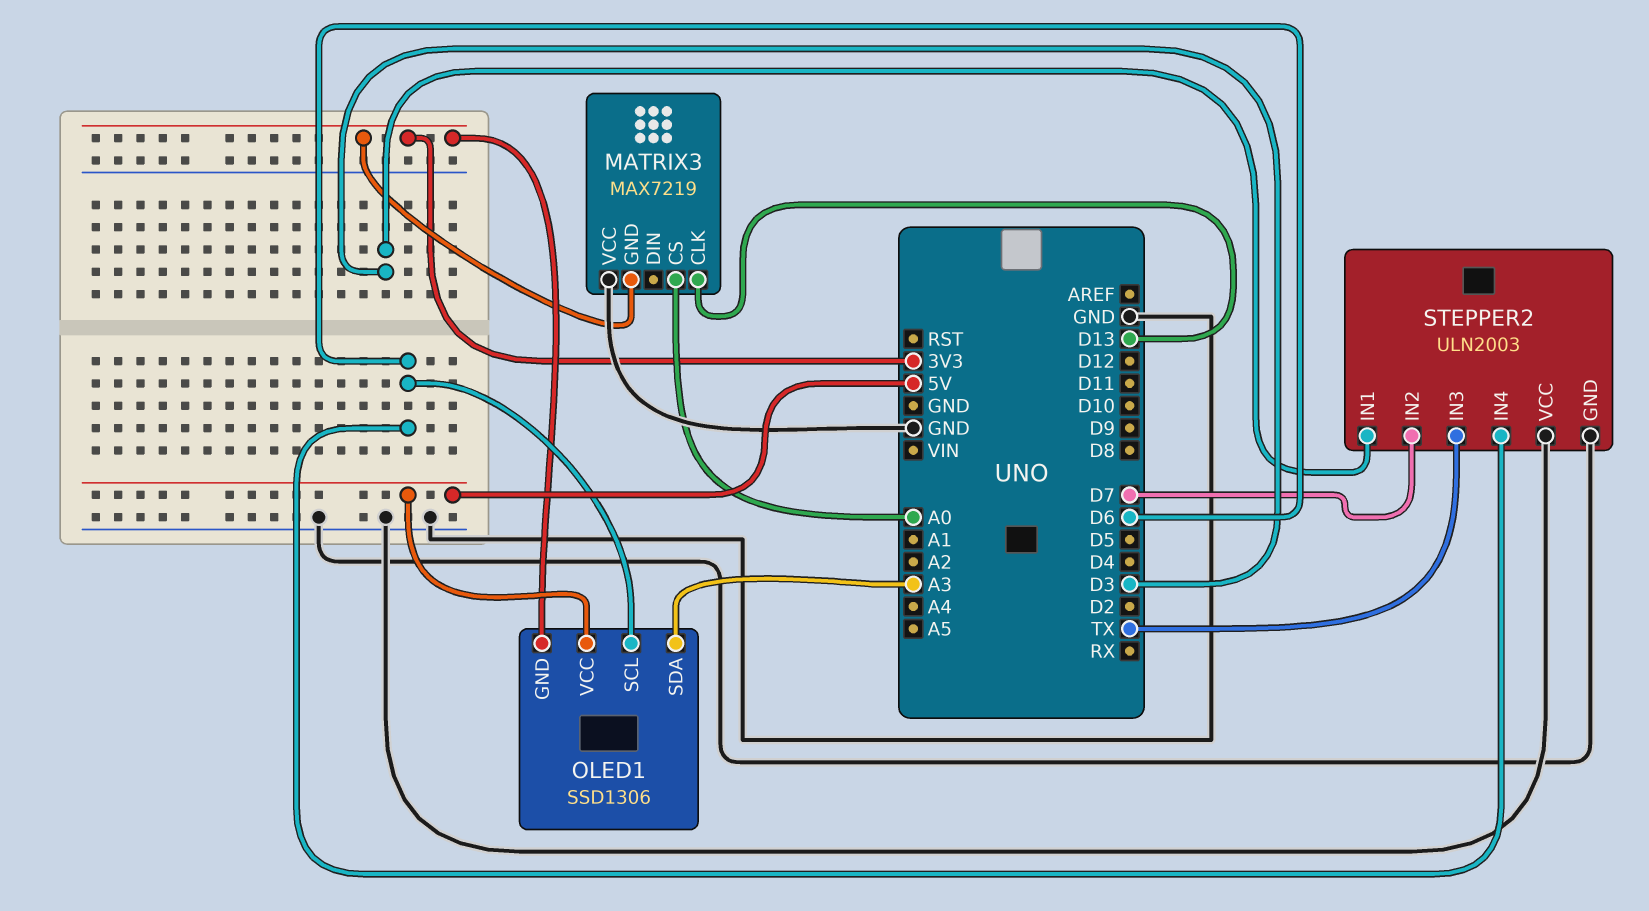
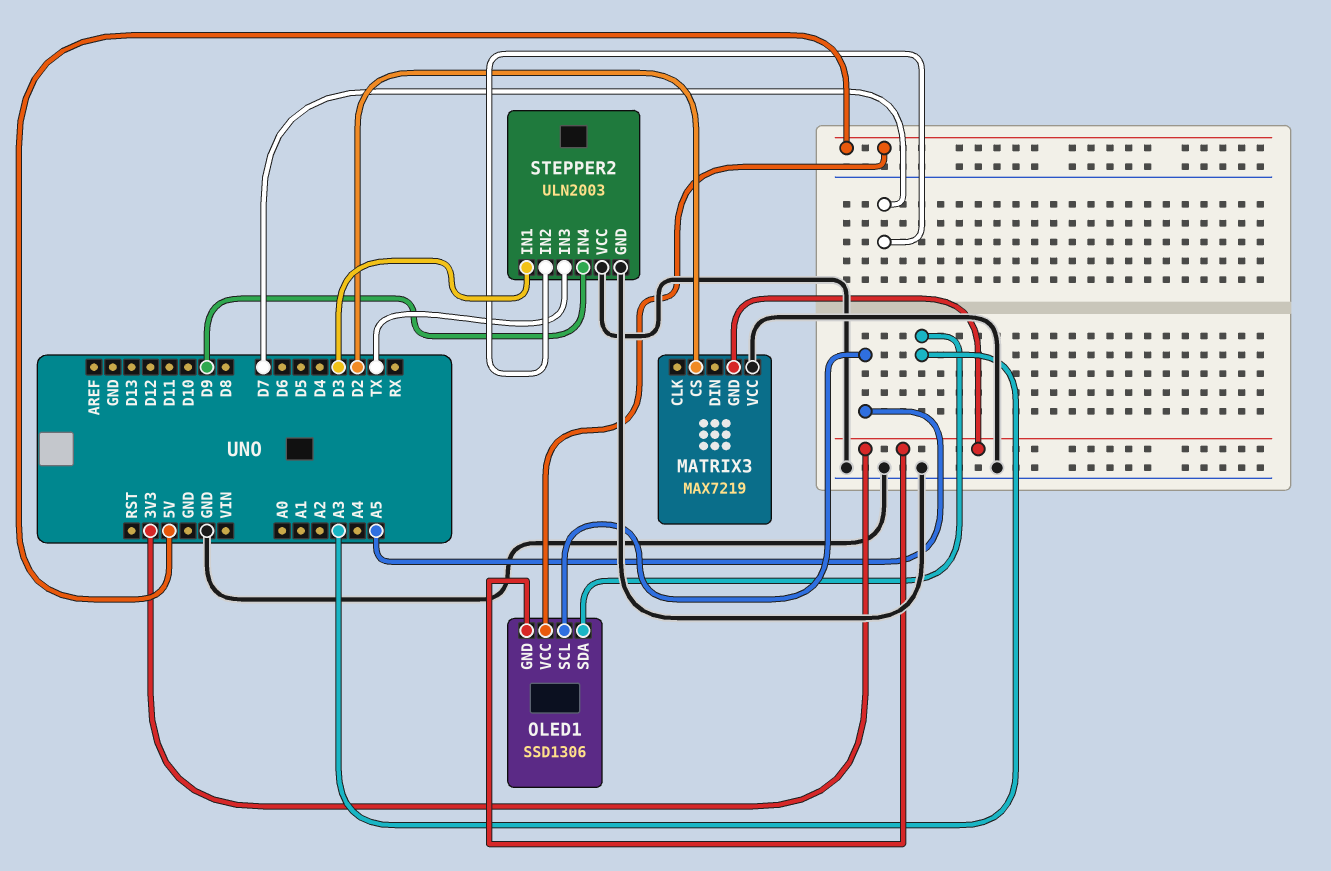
MATRIX3 pin CLK: D13 -> none
MATRIX3 pin CS: A0 -> D2
OLED1 pin SCL: D6 -> A5
STEPPER2 pin IN4: D6 -> D9

